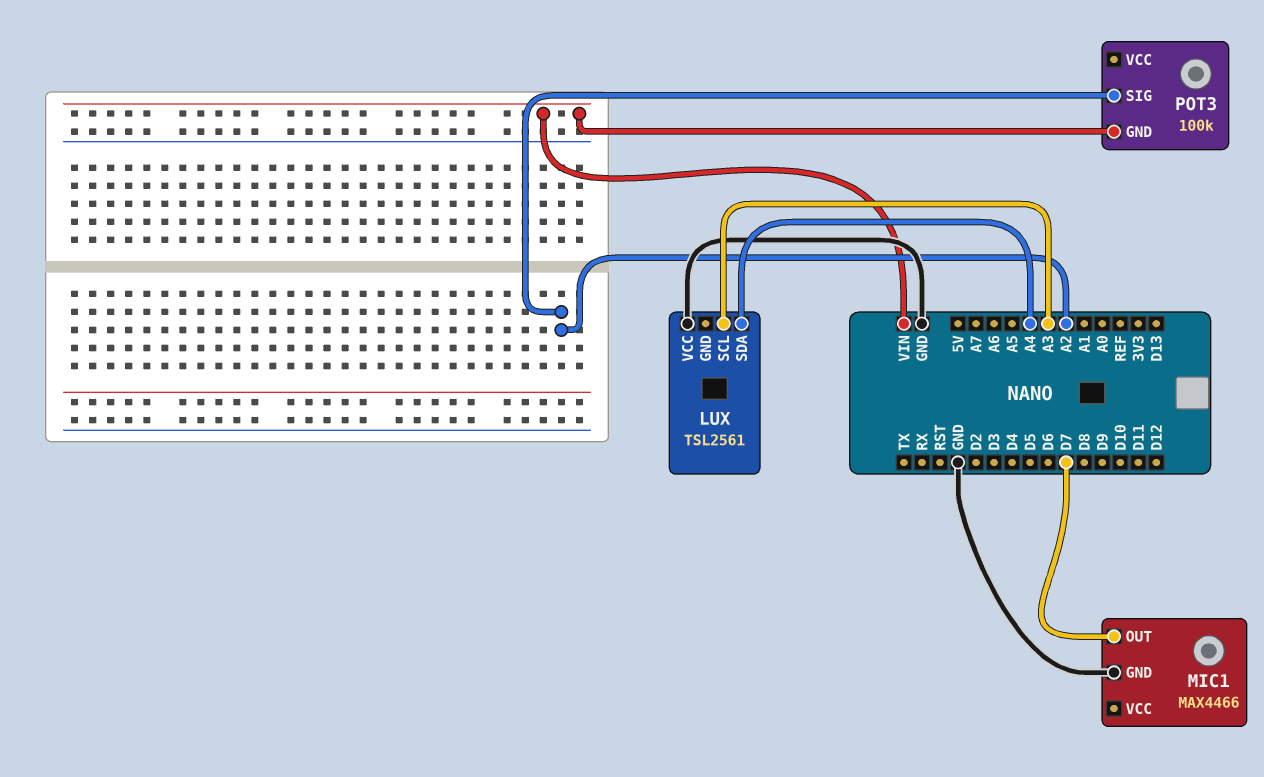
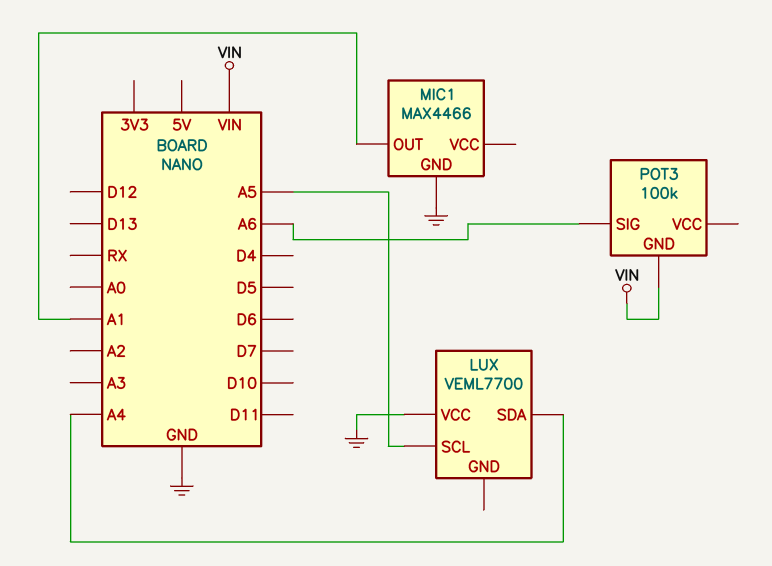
LUX: TSL2561 -> VEML7700
LUX pin SCL: A3 -> A5
MIC1 pin OUT: D7 -> A1
POT3 pin SIG: A2 -> A6

